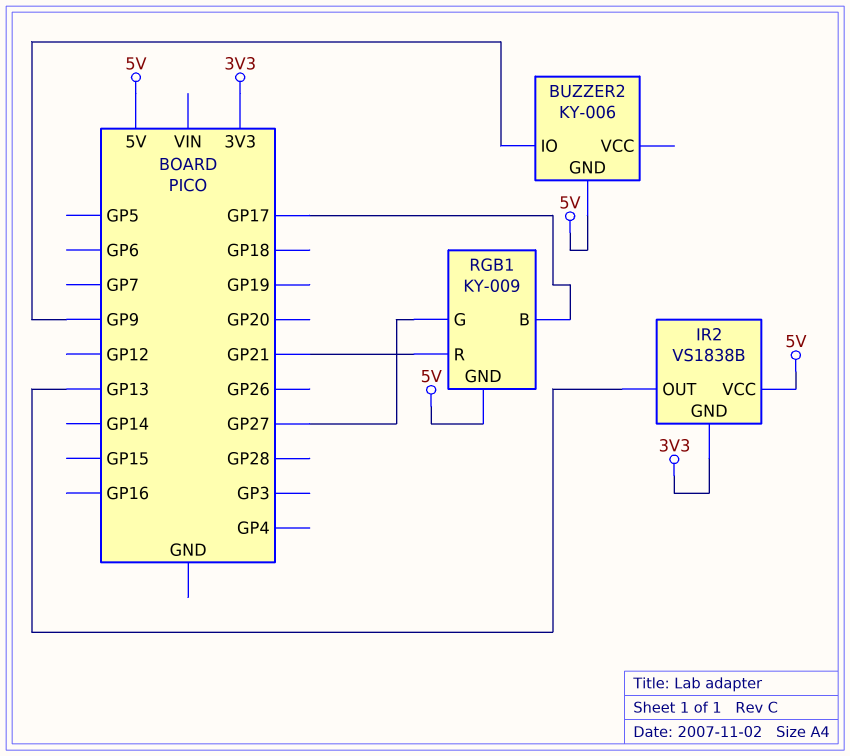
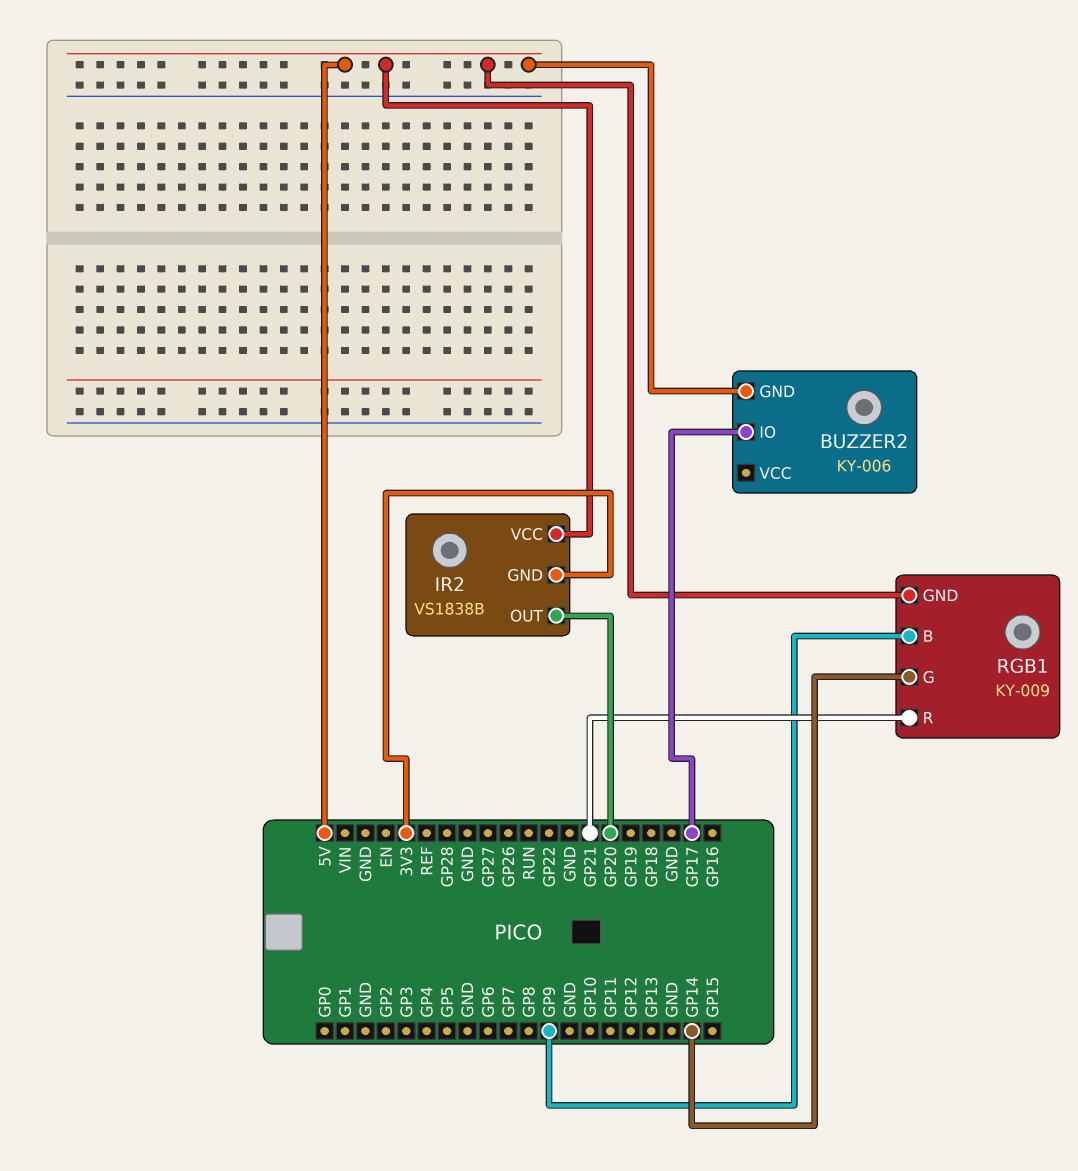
BUZZER2 pin IO: GP9 -> GP17
IR2 pin OUT: GP13 -> GP20
RGB1 pin B: GP17 -> GP9
RGB1 pin G: GP27 -> GP14

